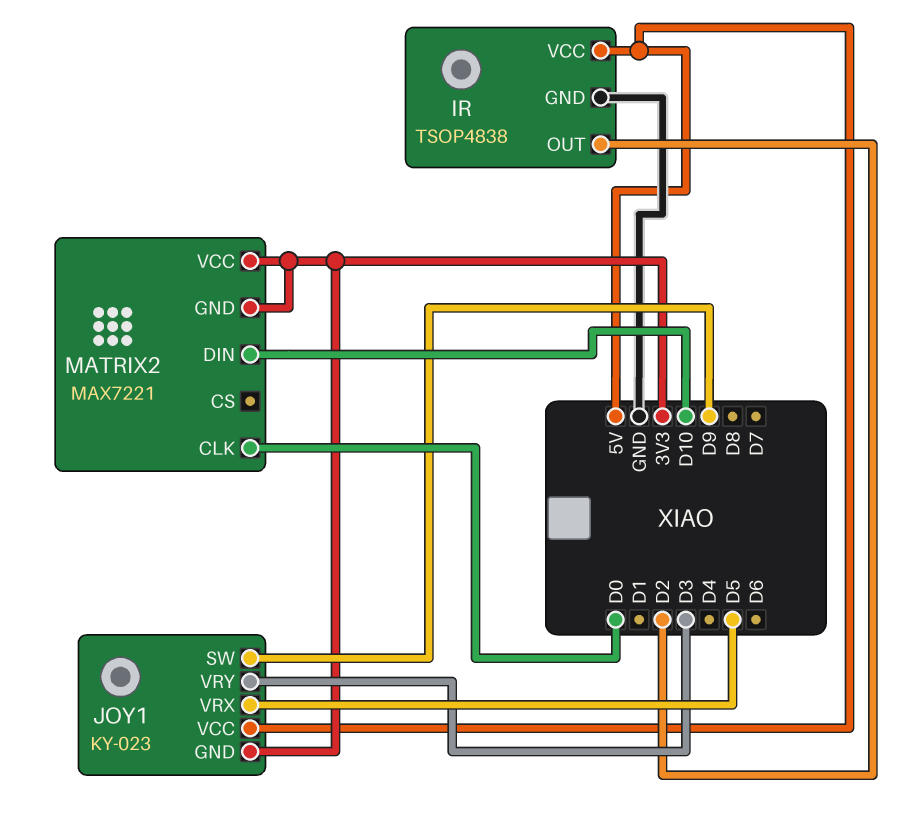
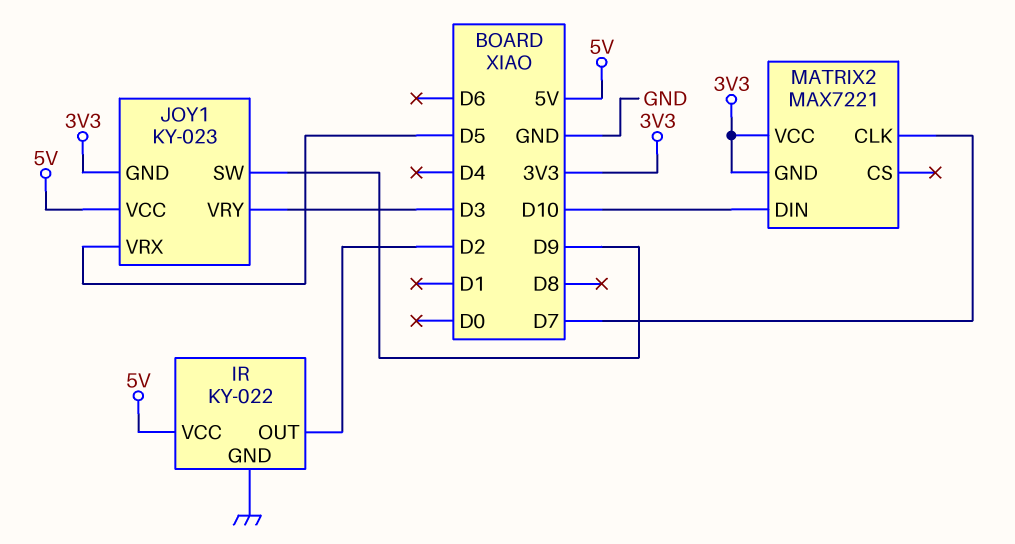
IR: TSOP4838 -> KY-022
MATRIX2 pin CLK: D0 -> D7

